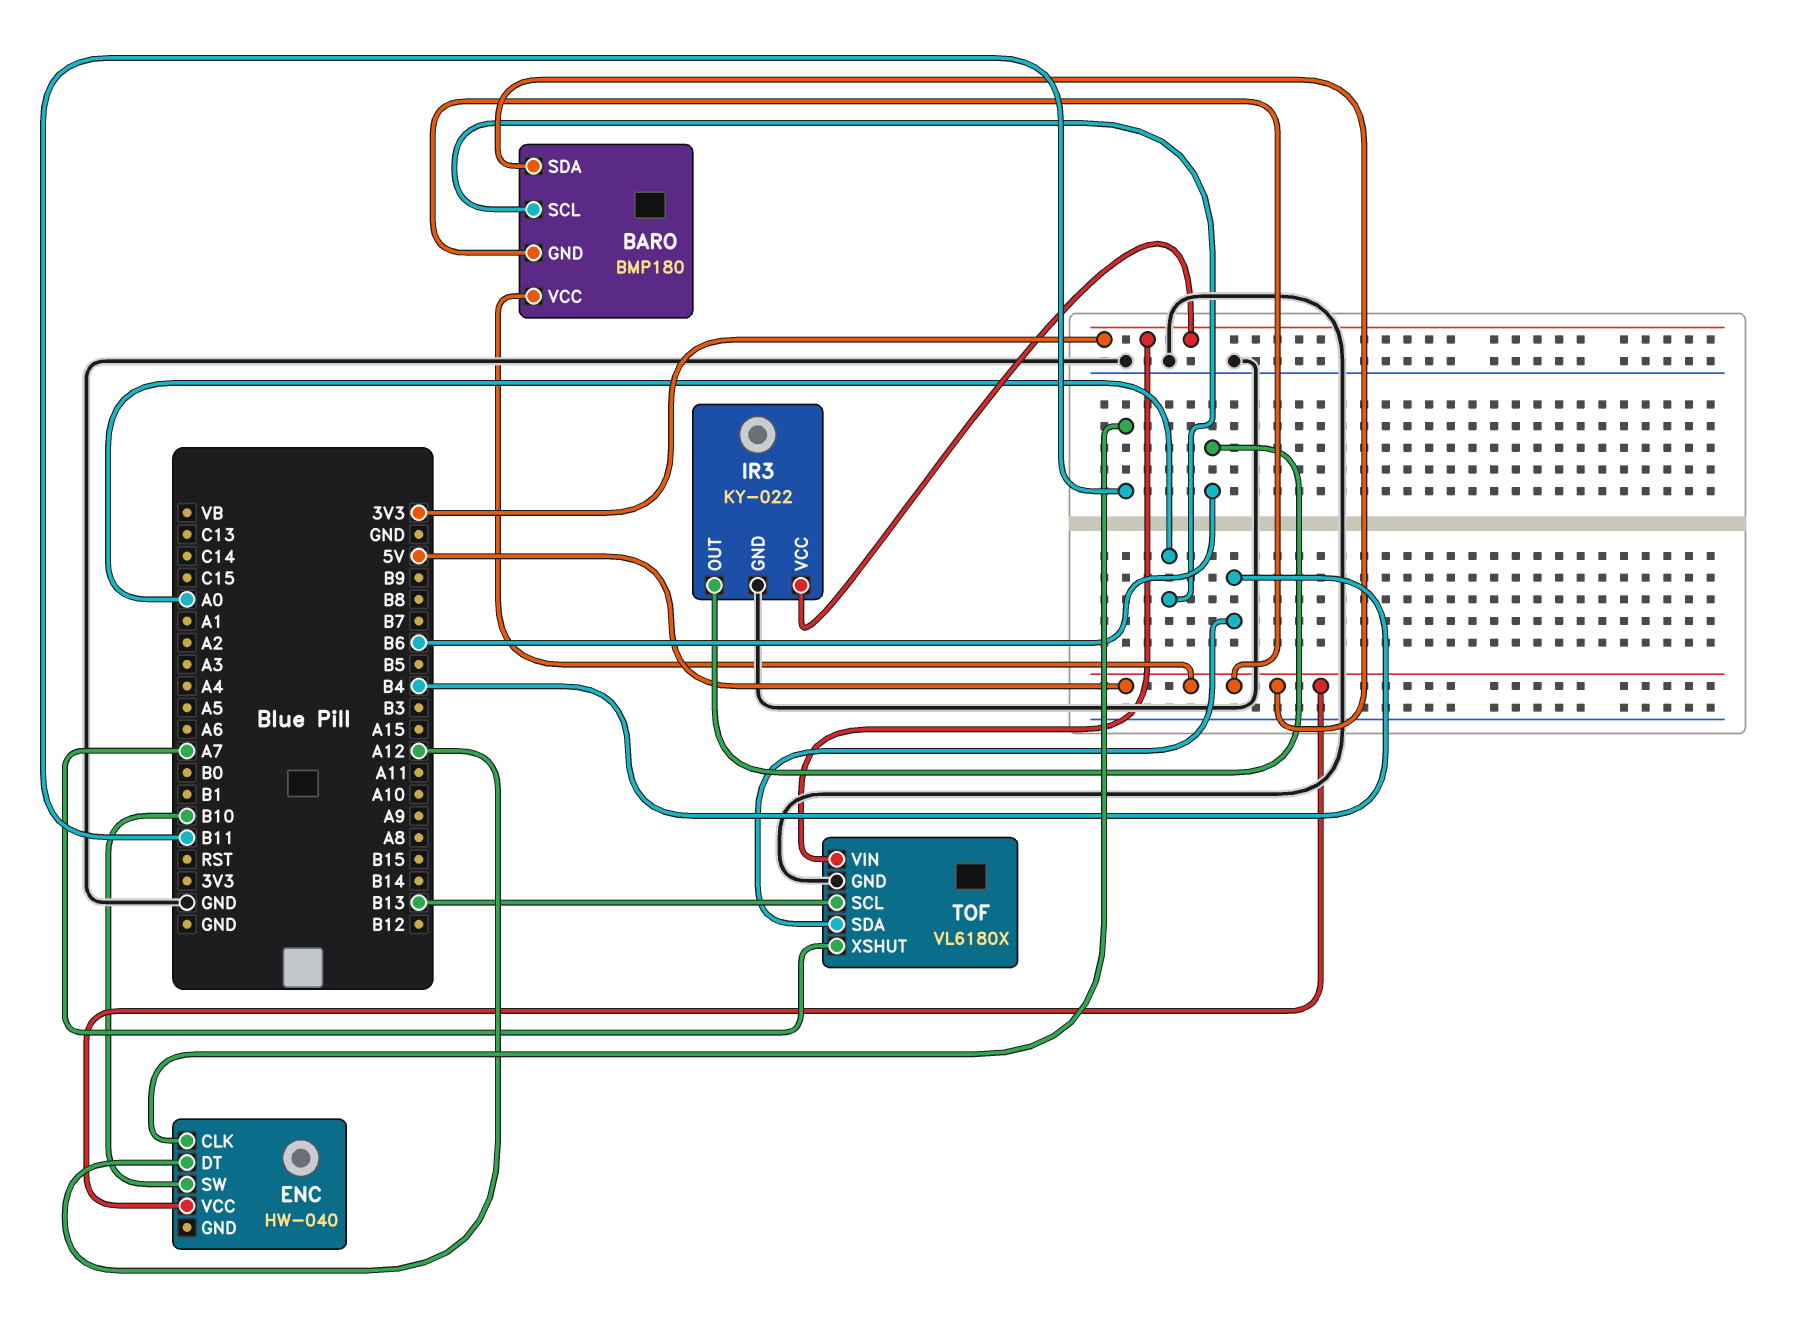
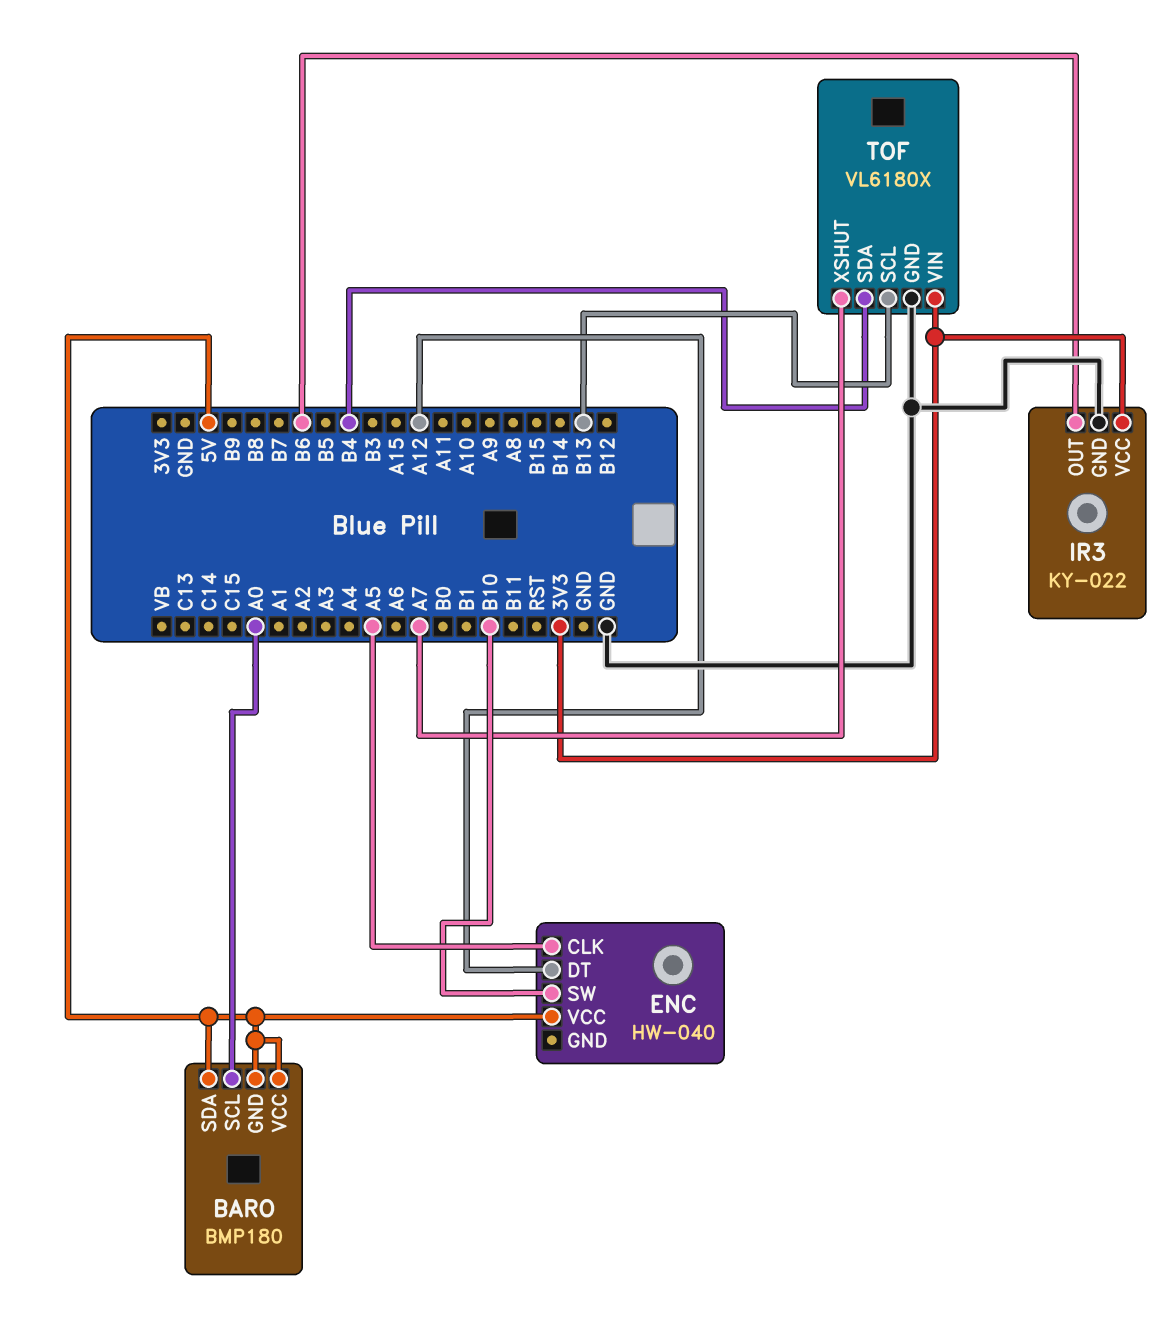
ENC pin CLK: B11 -> A5

